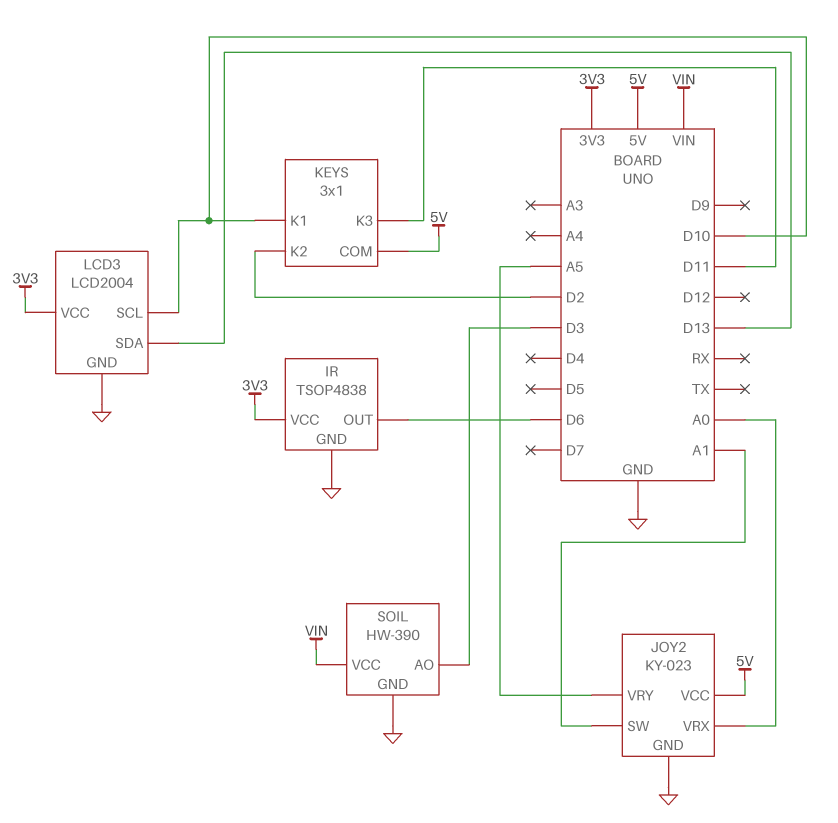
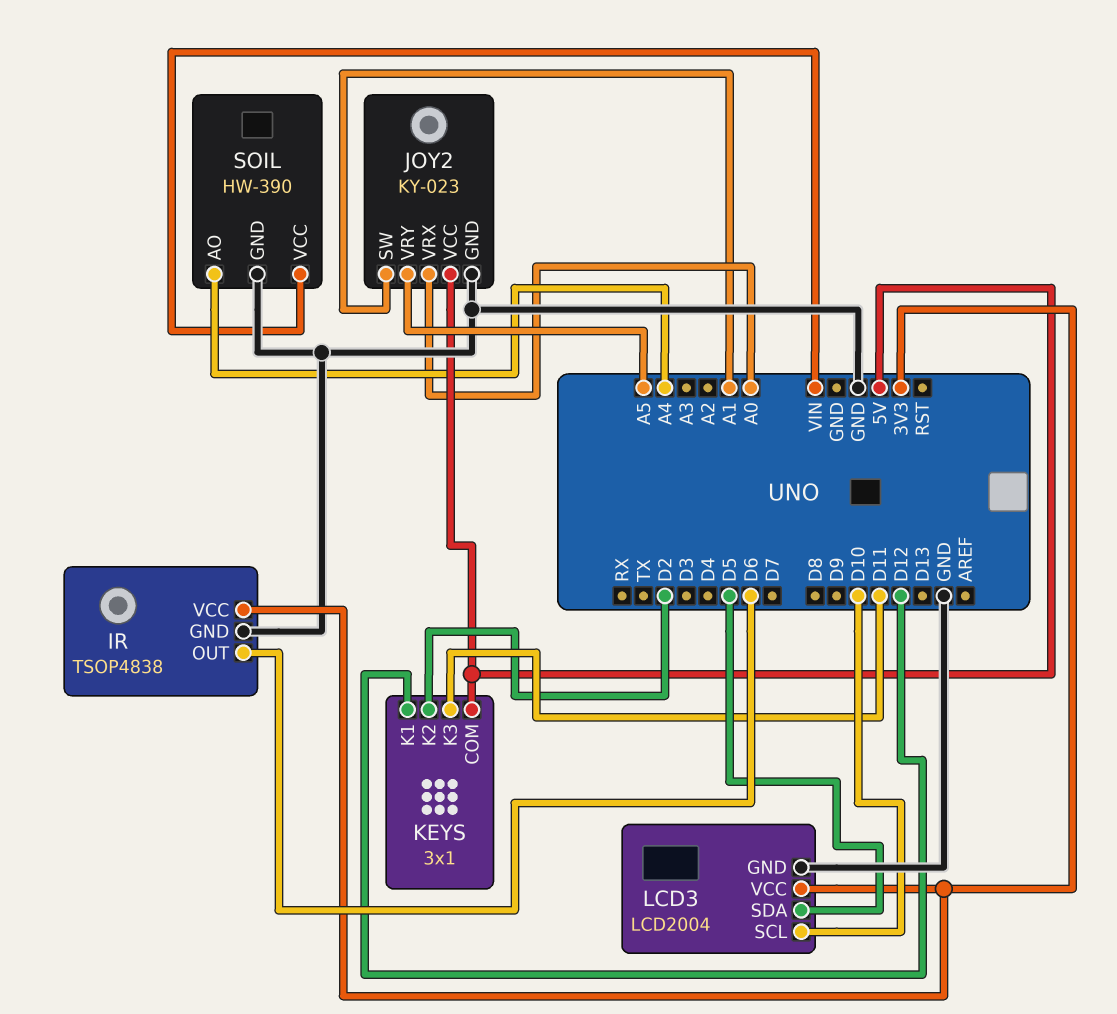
KEYS pin K1: D10 -> D12
LCD3 pin SDA: D13 -> D5
SOIL pin AO: D3 -> A4

